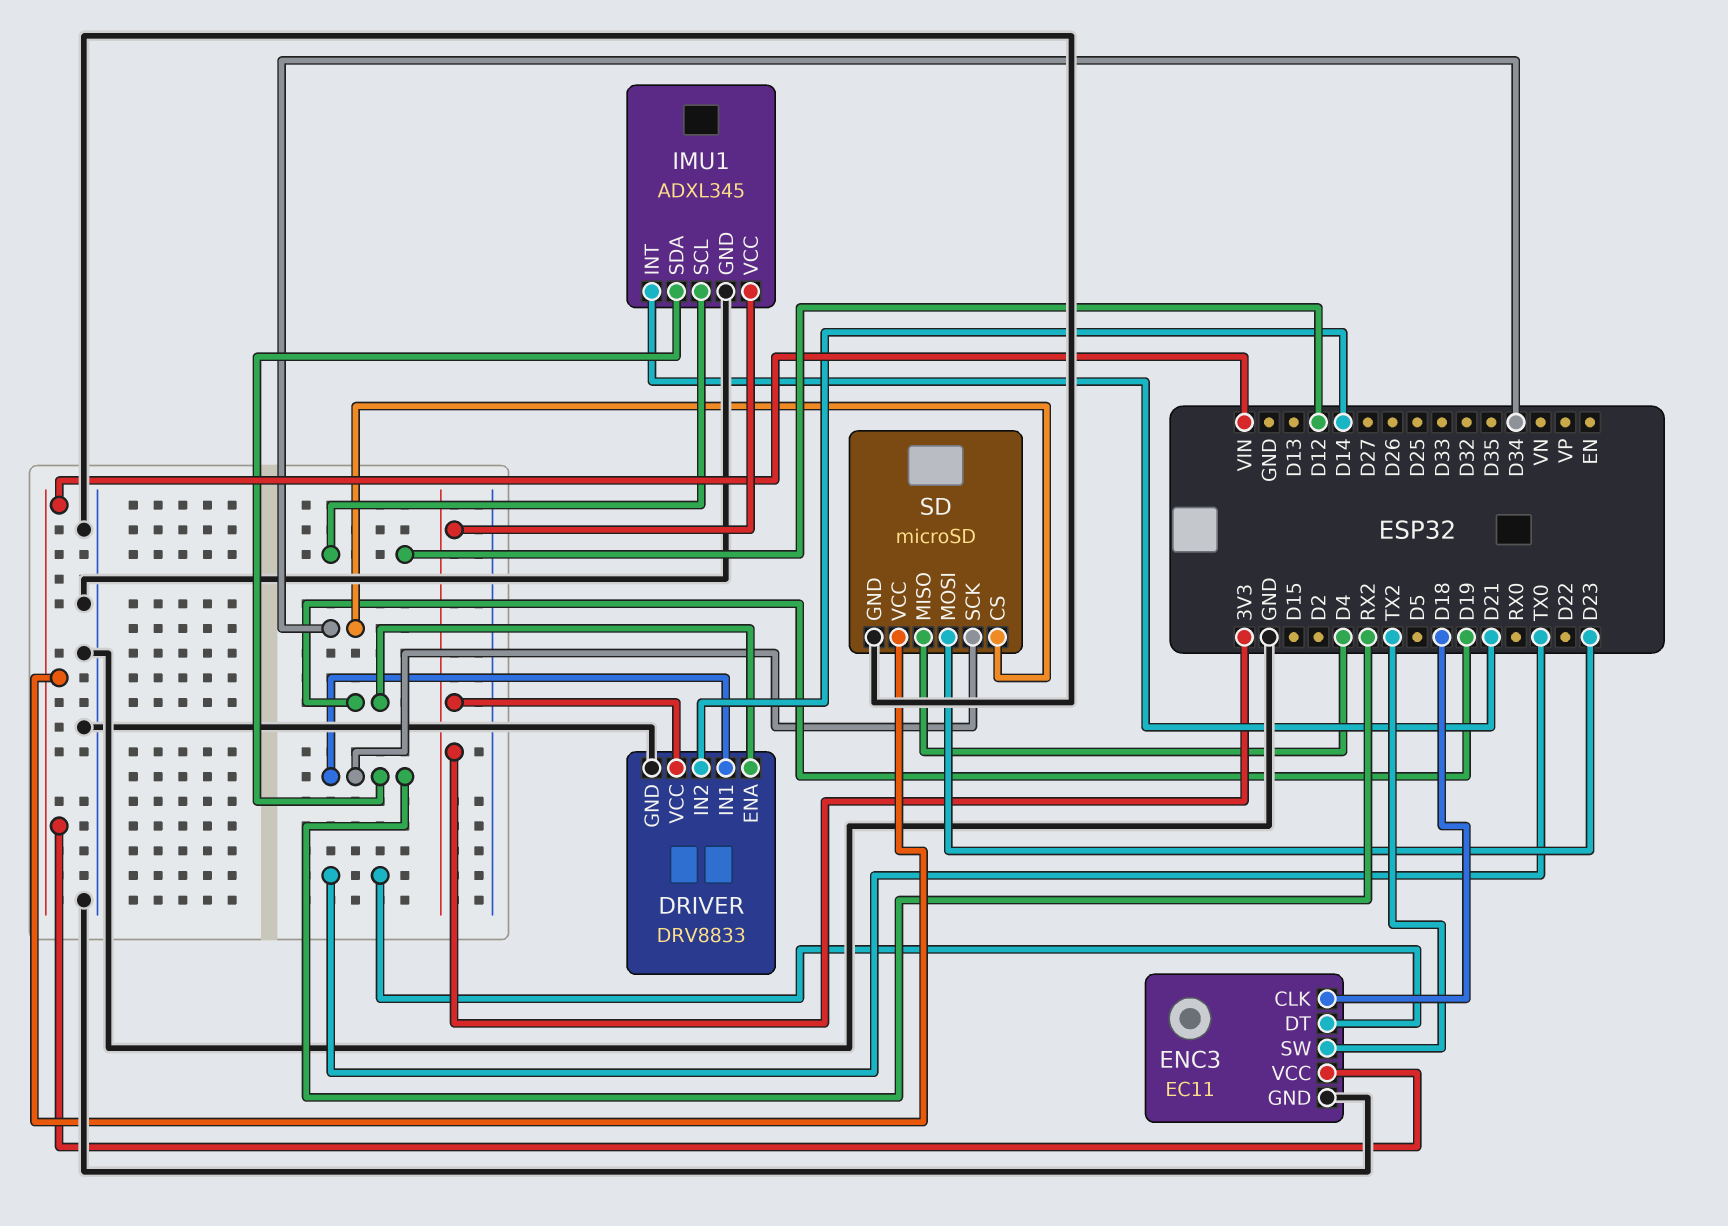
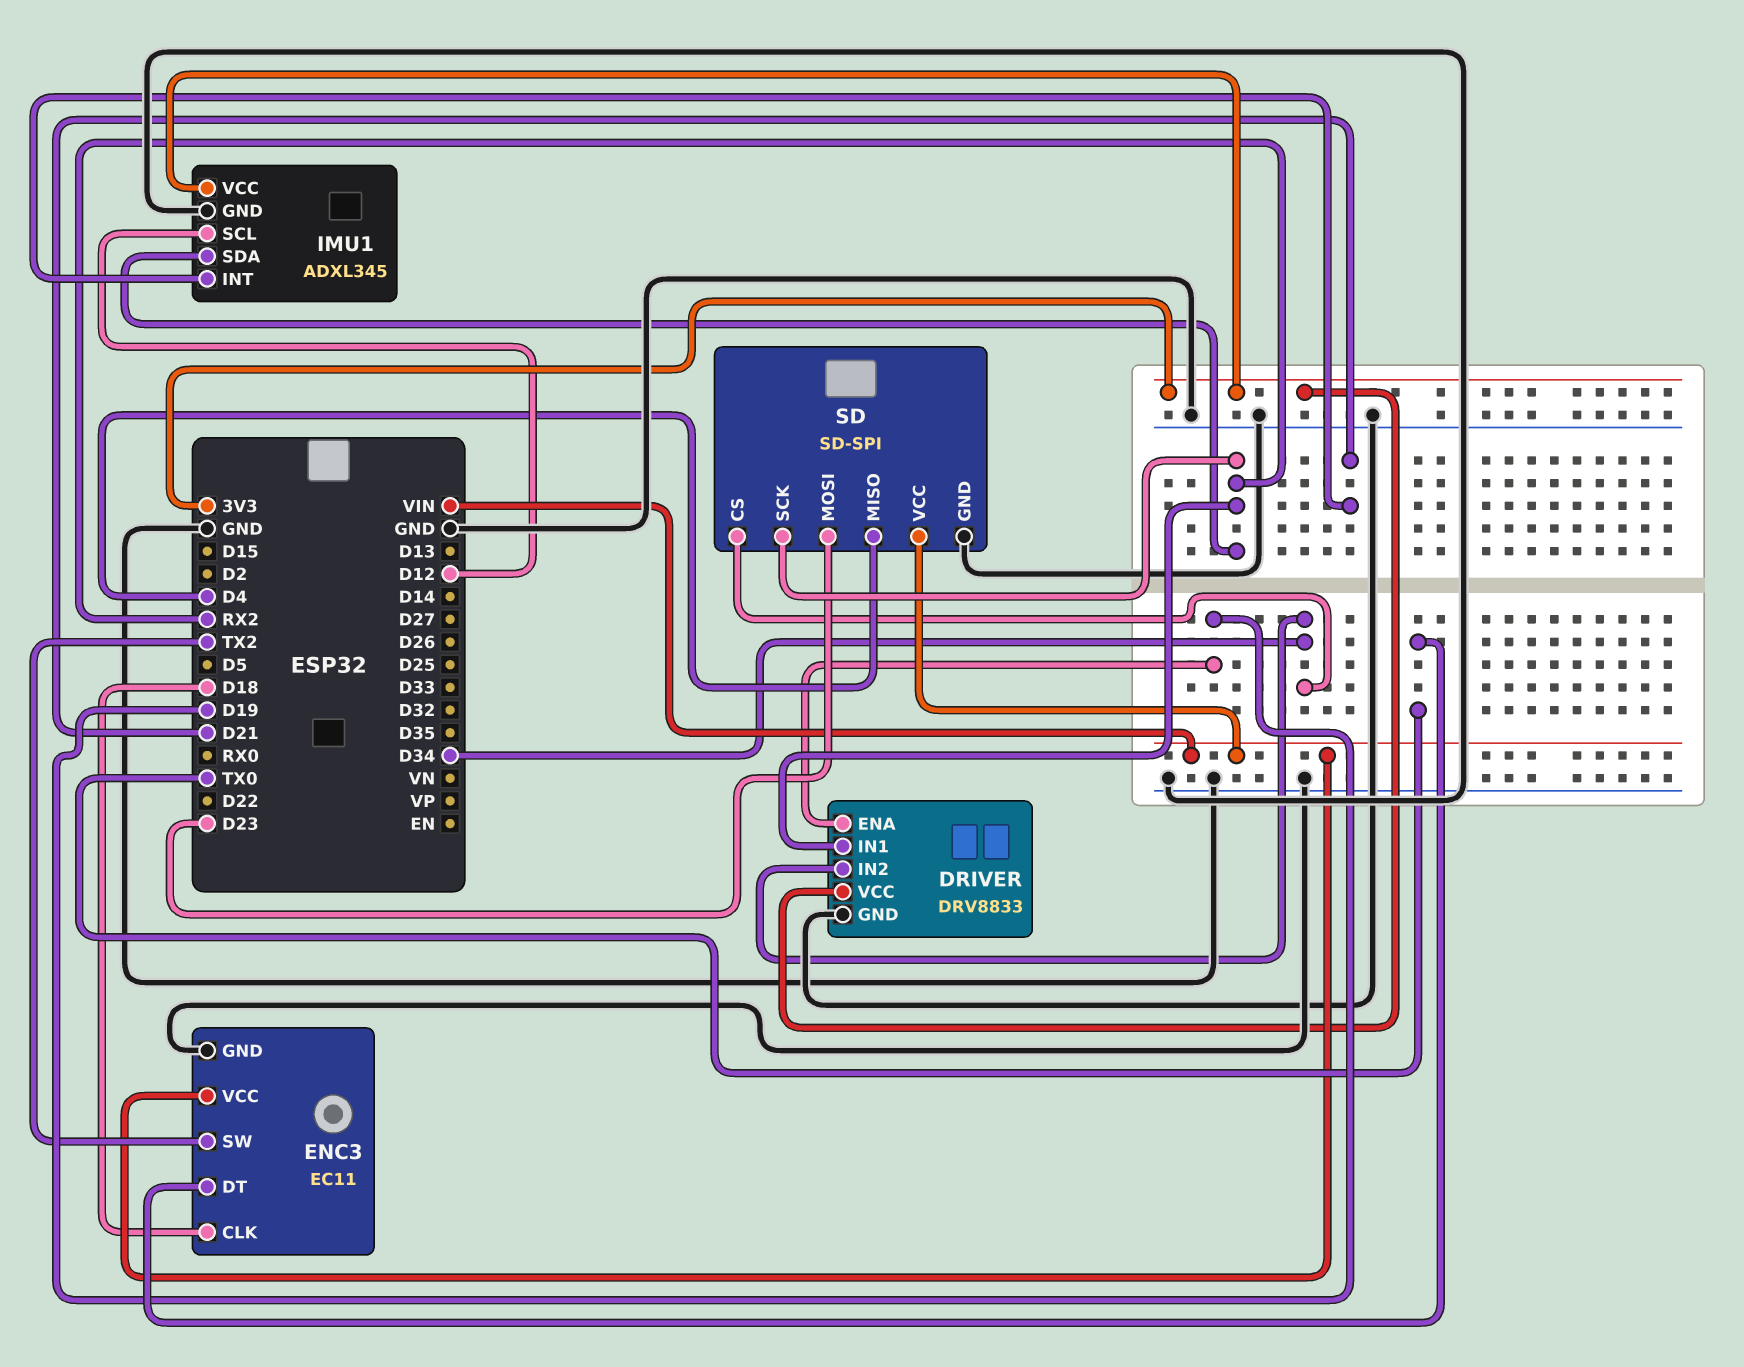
DRIVER pin IN2: D14 -> D34
SD: microSD -> SD-SPI

